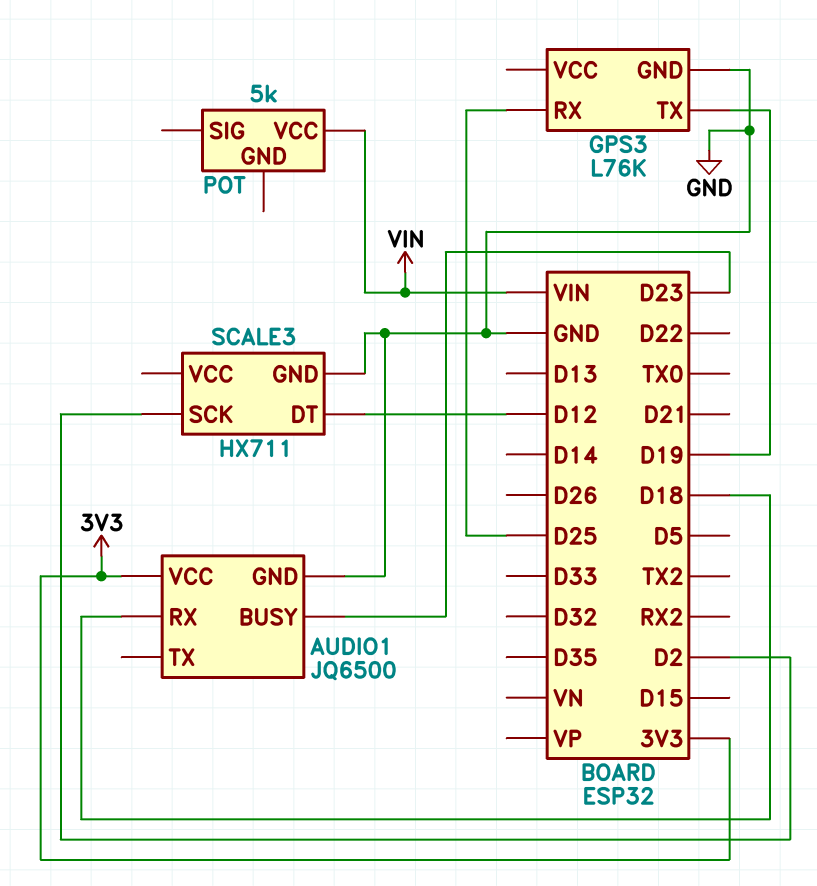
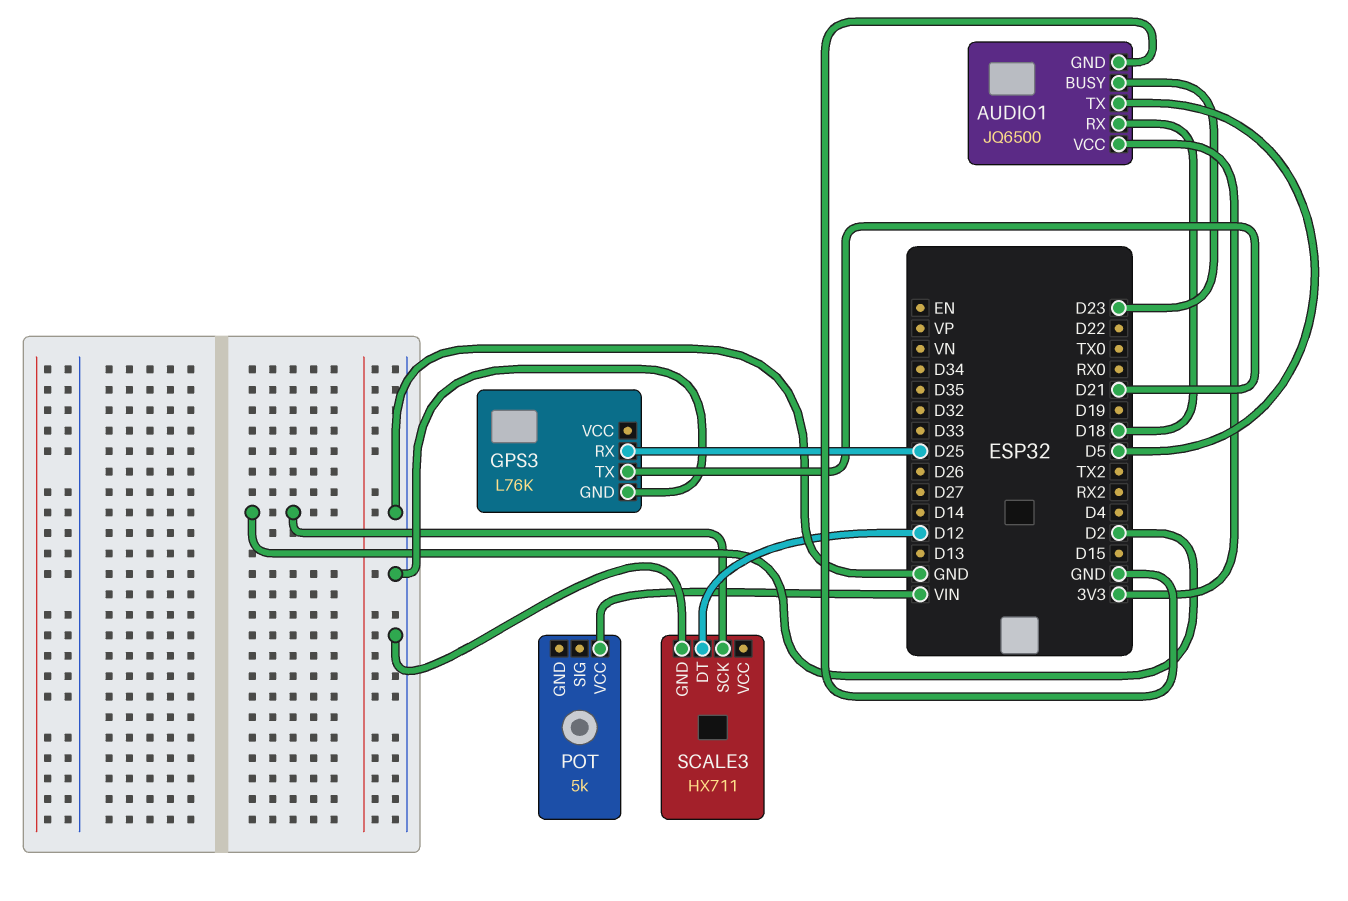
AUDIO1 pin TX: none -> D5
GPS3 pin TX: D19 -> D21

